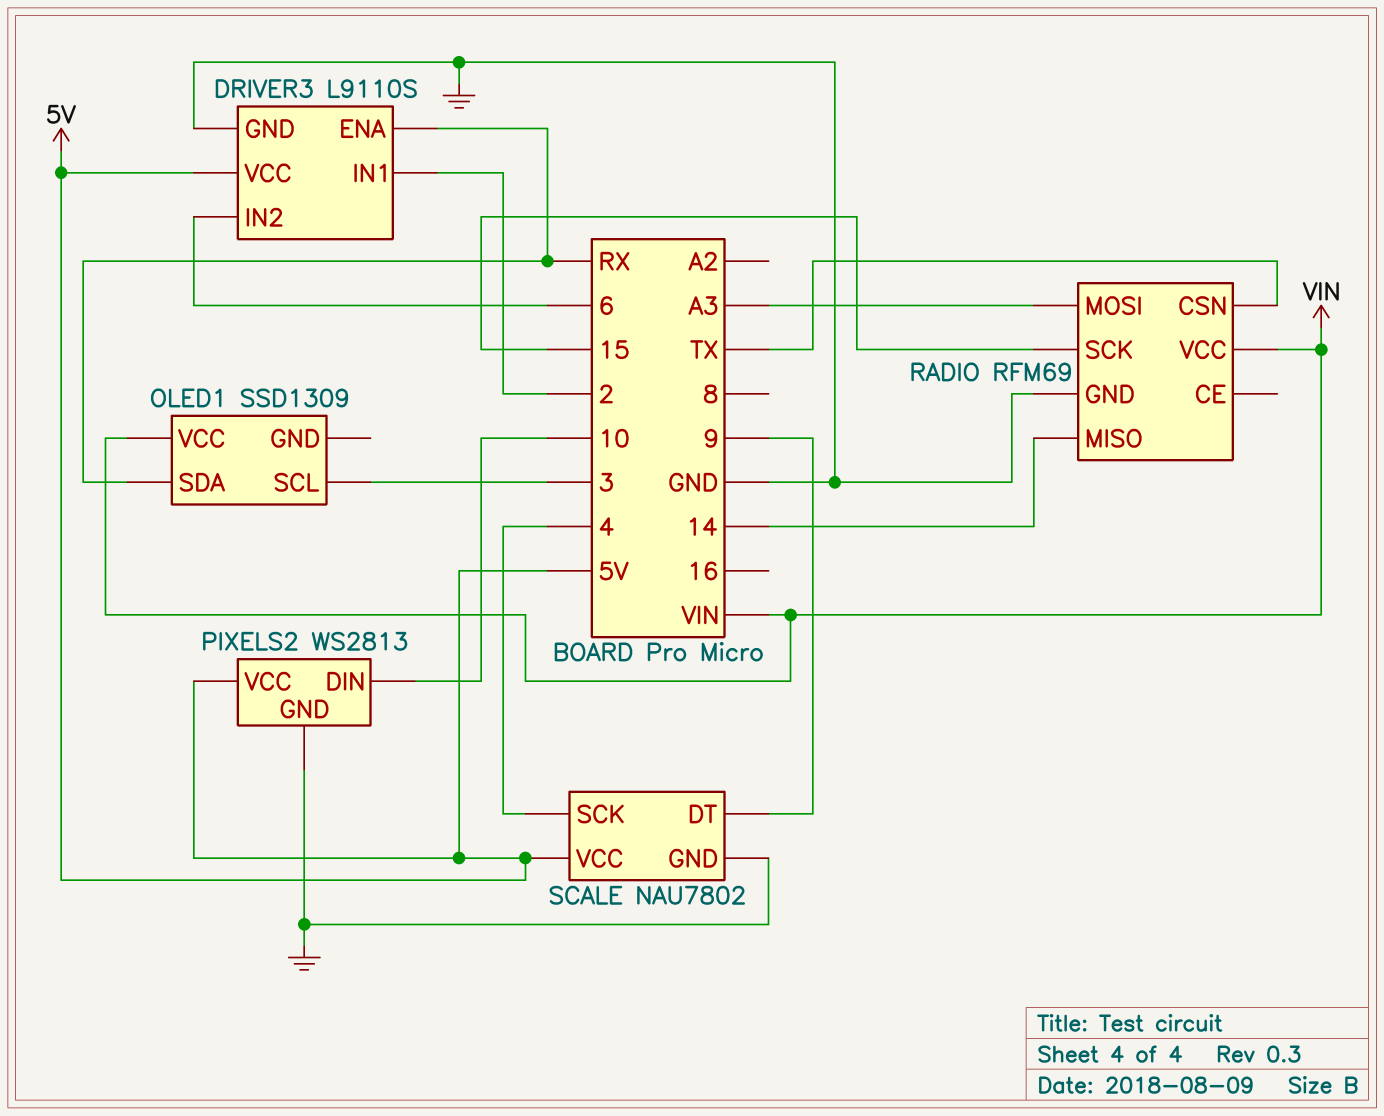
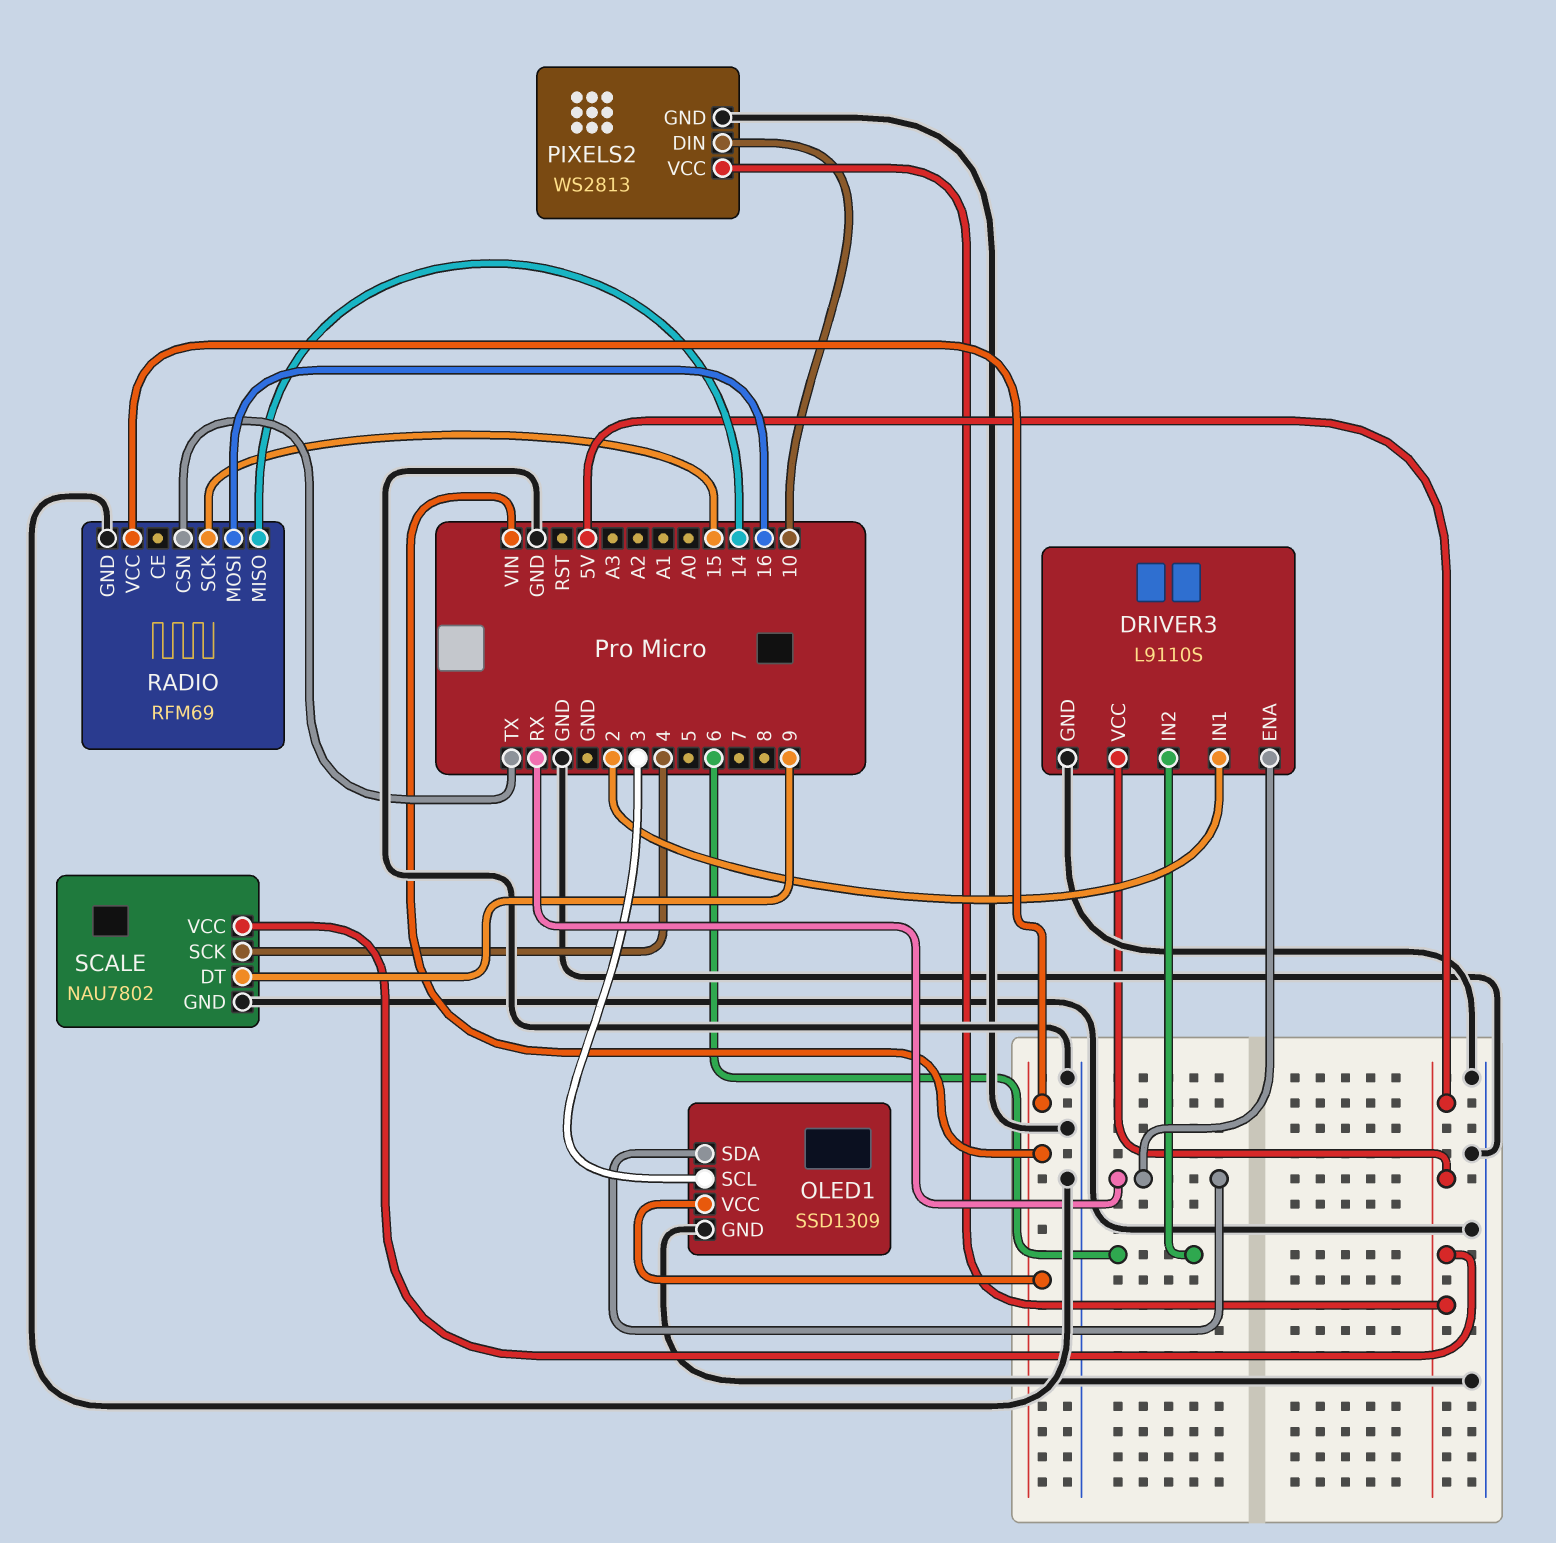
OLED1 pin GND: none -> GND
RADIO pin MOSI: A3 -> 16

